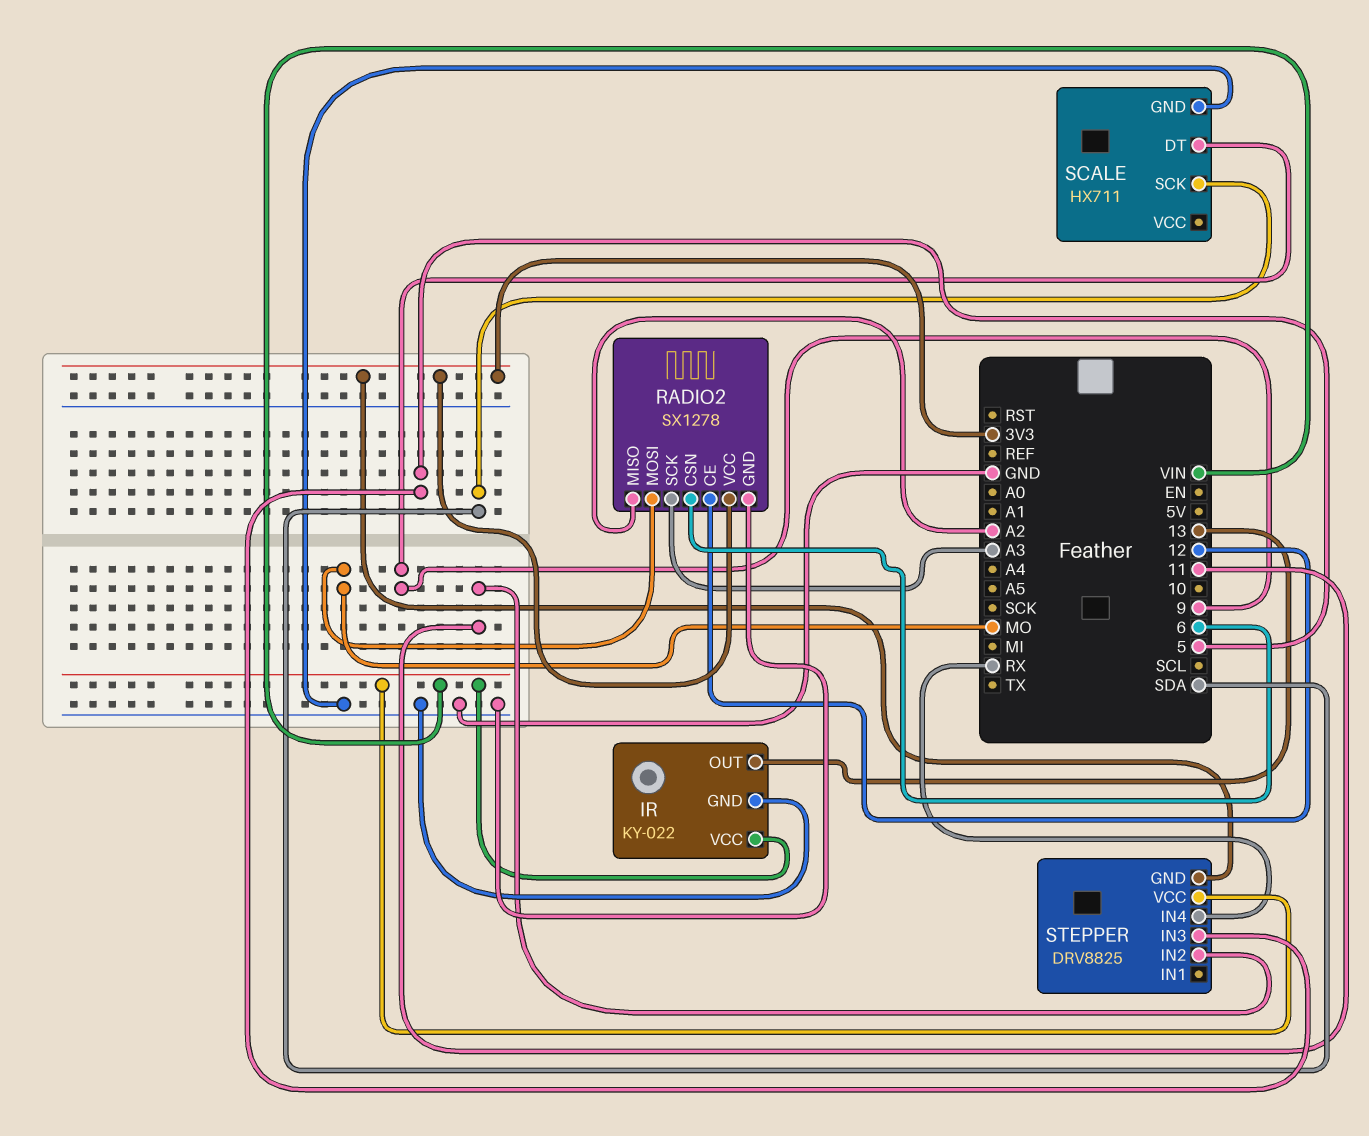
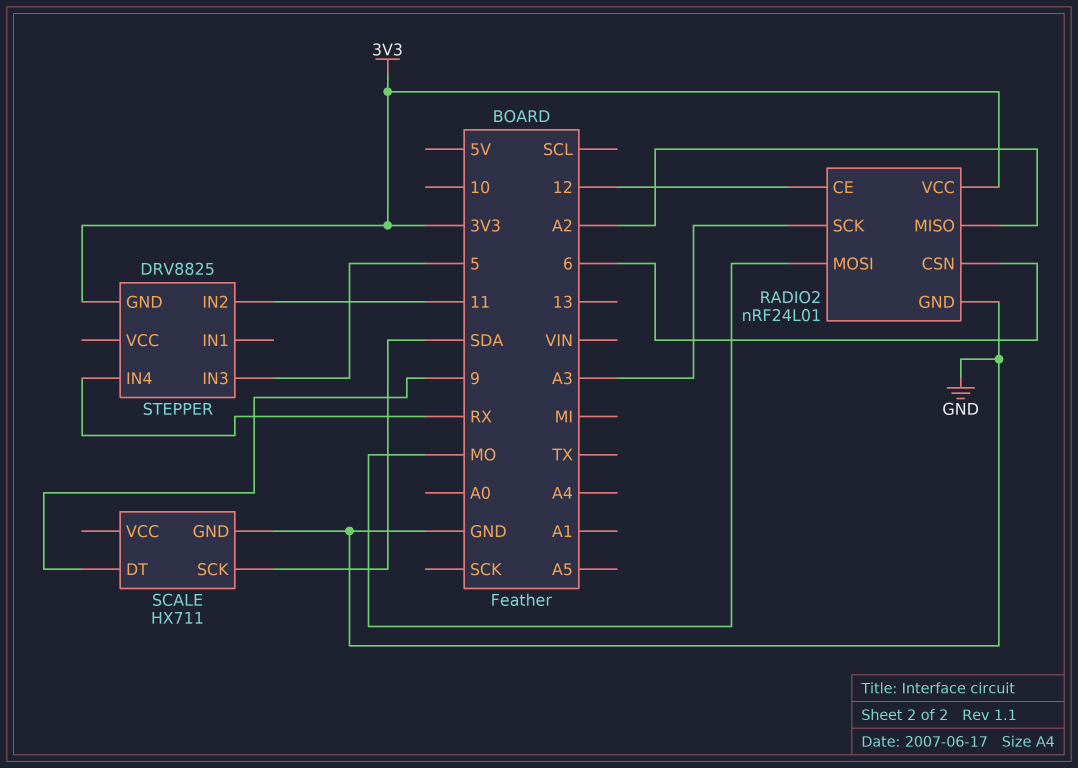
IR: KY-022 -> none
IR pin GND: GND -> none
IR pin OUT: 13 -> none
IR pin VCC: VIN -> none
RADIO2: SX1278 -> nRF24L01
STEPPER pin VCC: VIN -> none

